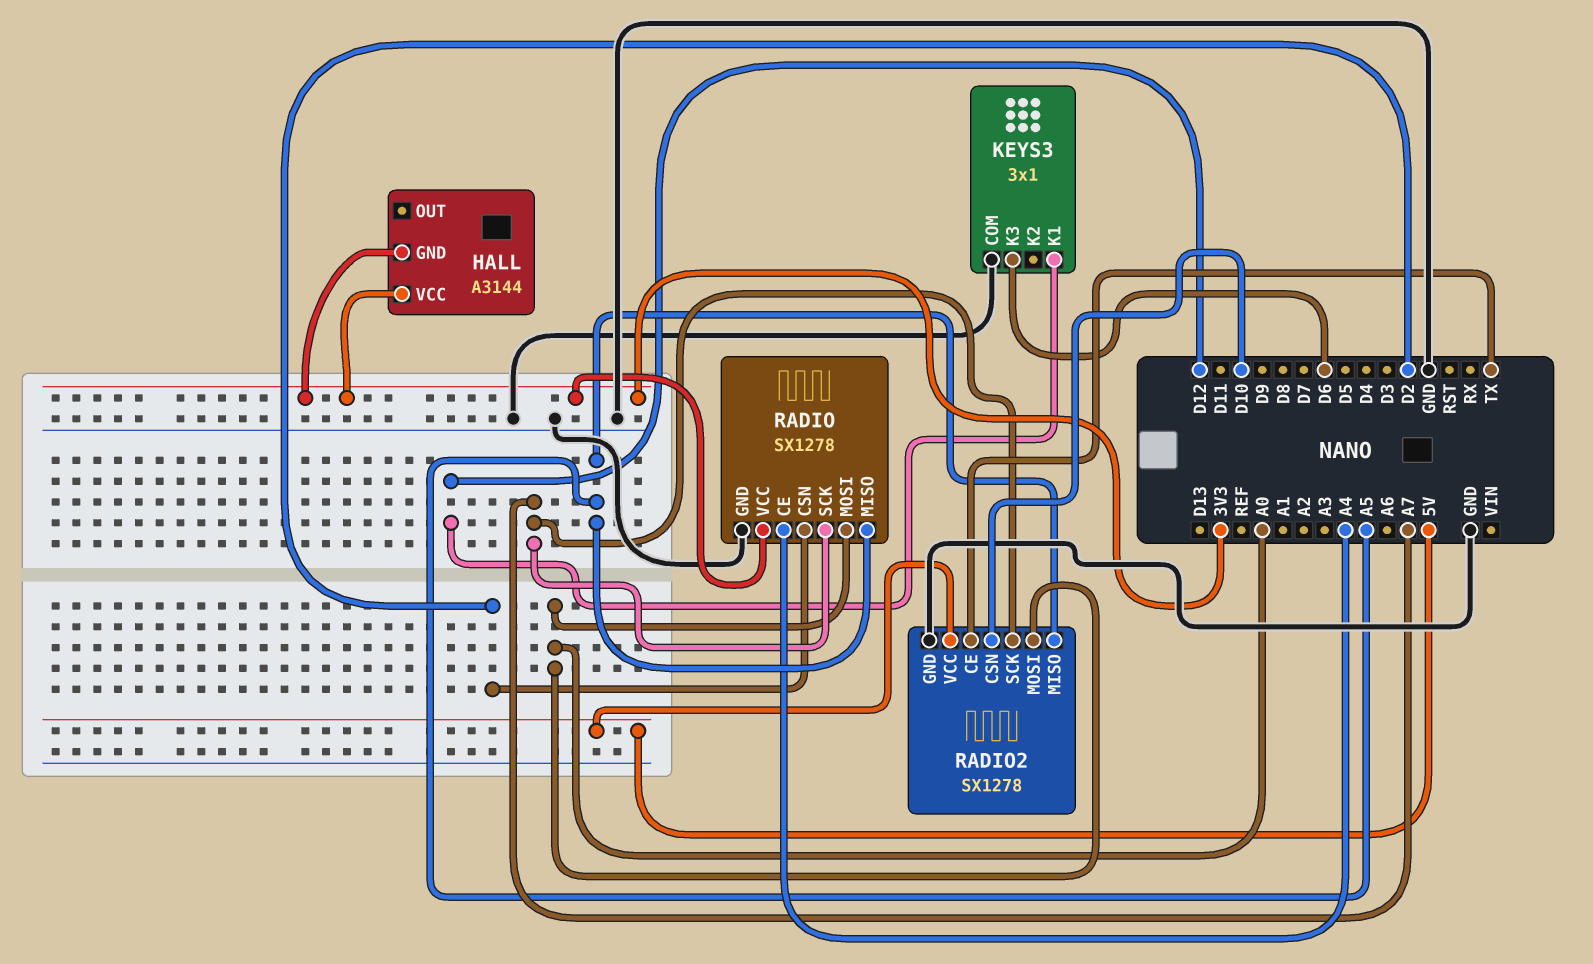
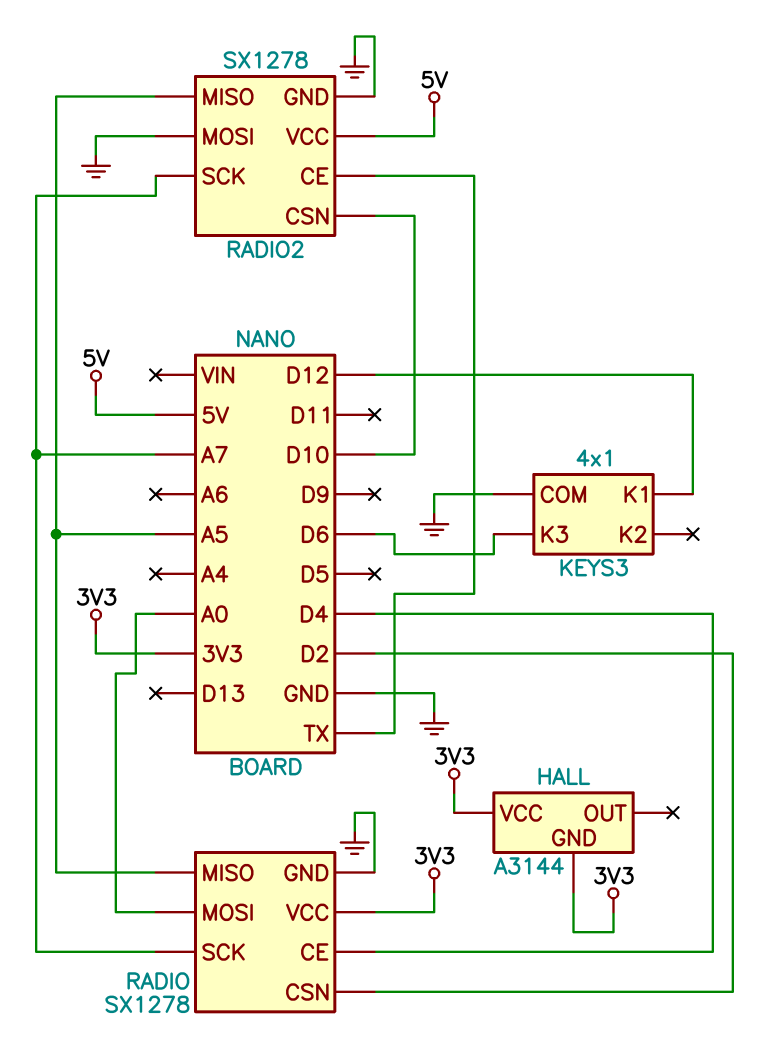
KEYS3: 3x1 -> 4x1
RADIO pin CE: A4 -> D4
RADIO2 pin MOSI: A0 -> GND

